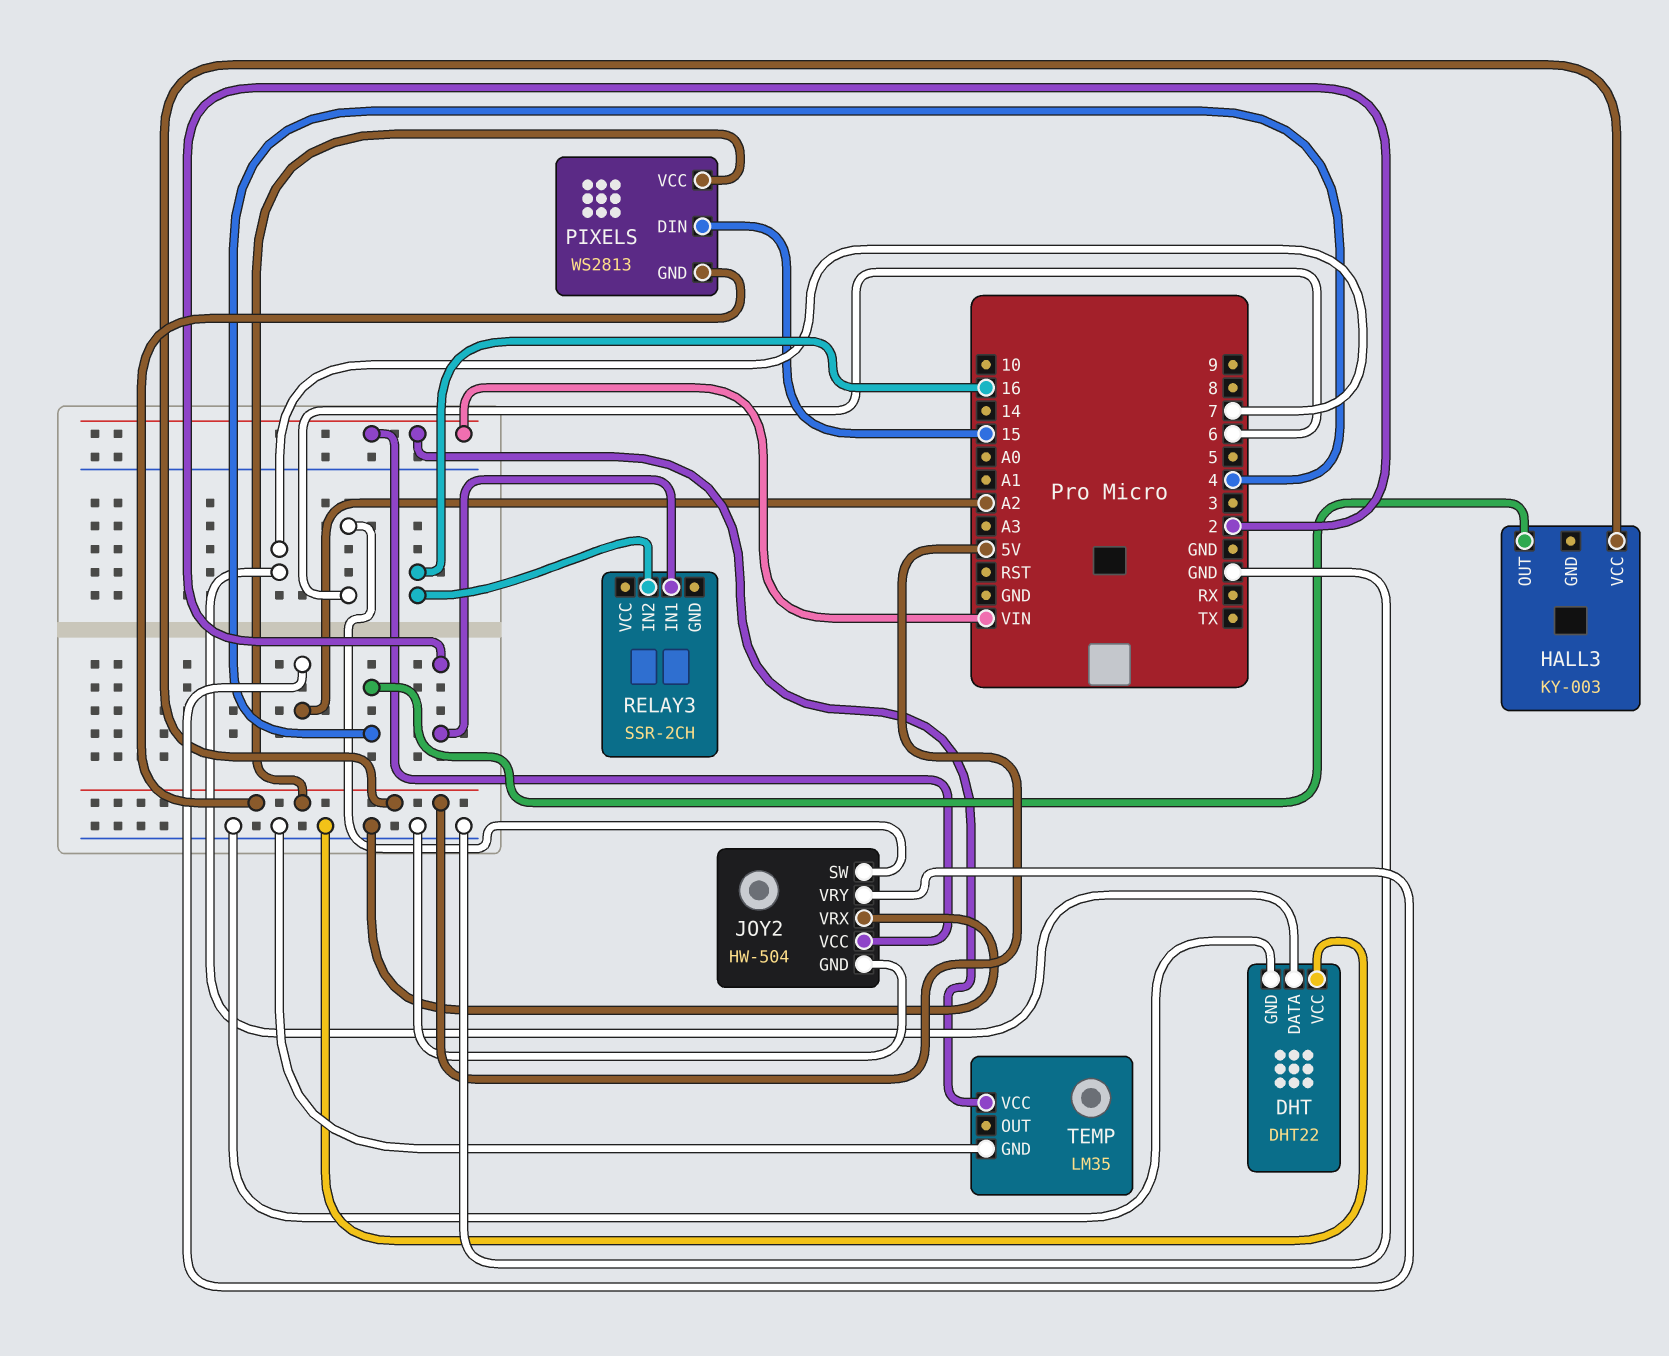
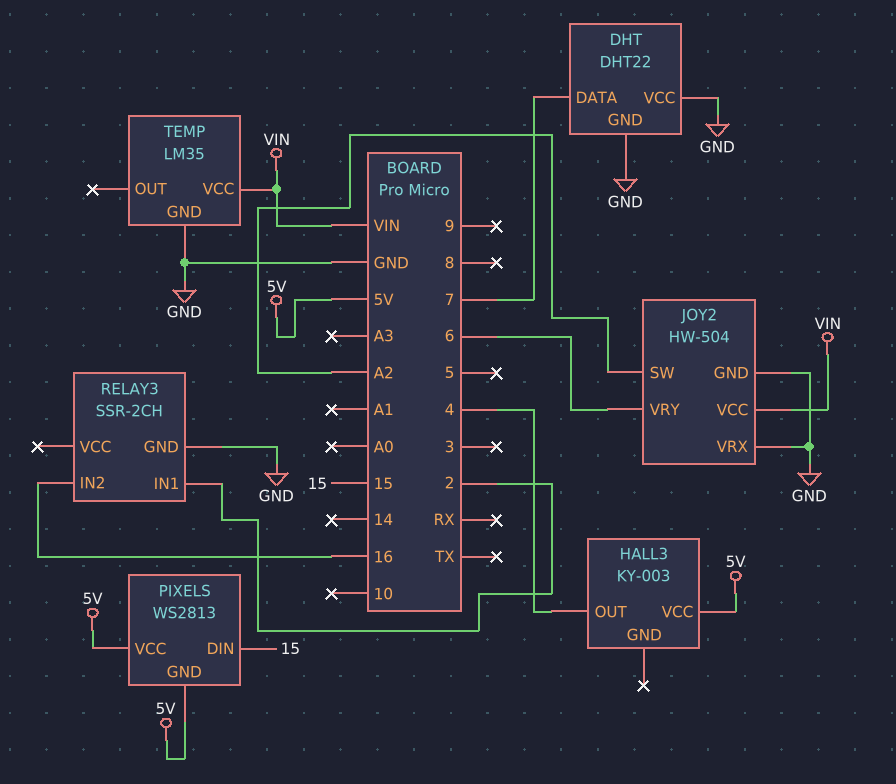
JOY2 pin SW: 6 -> A2
JOY2 pin VRY: A2 -> 6
RELAY3 pin GND: none -> GND

